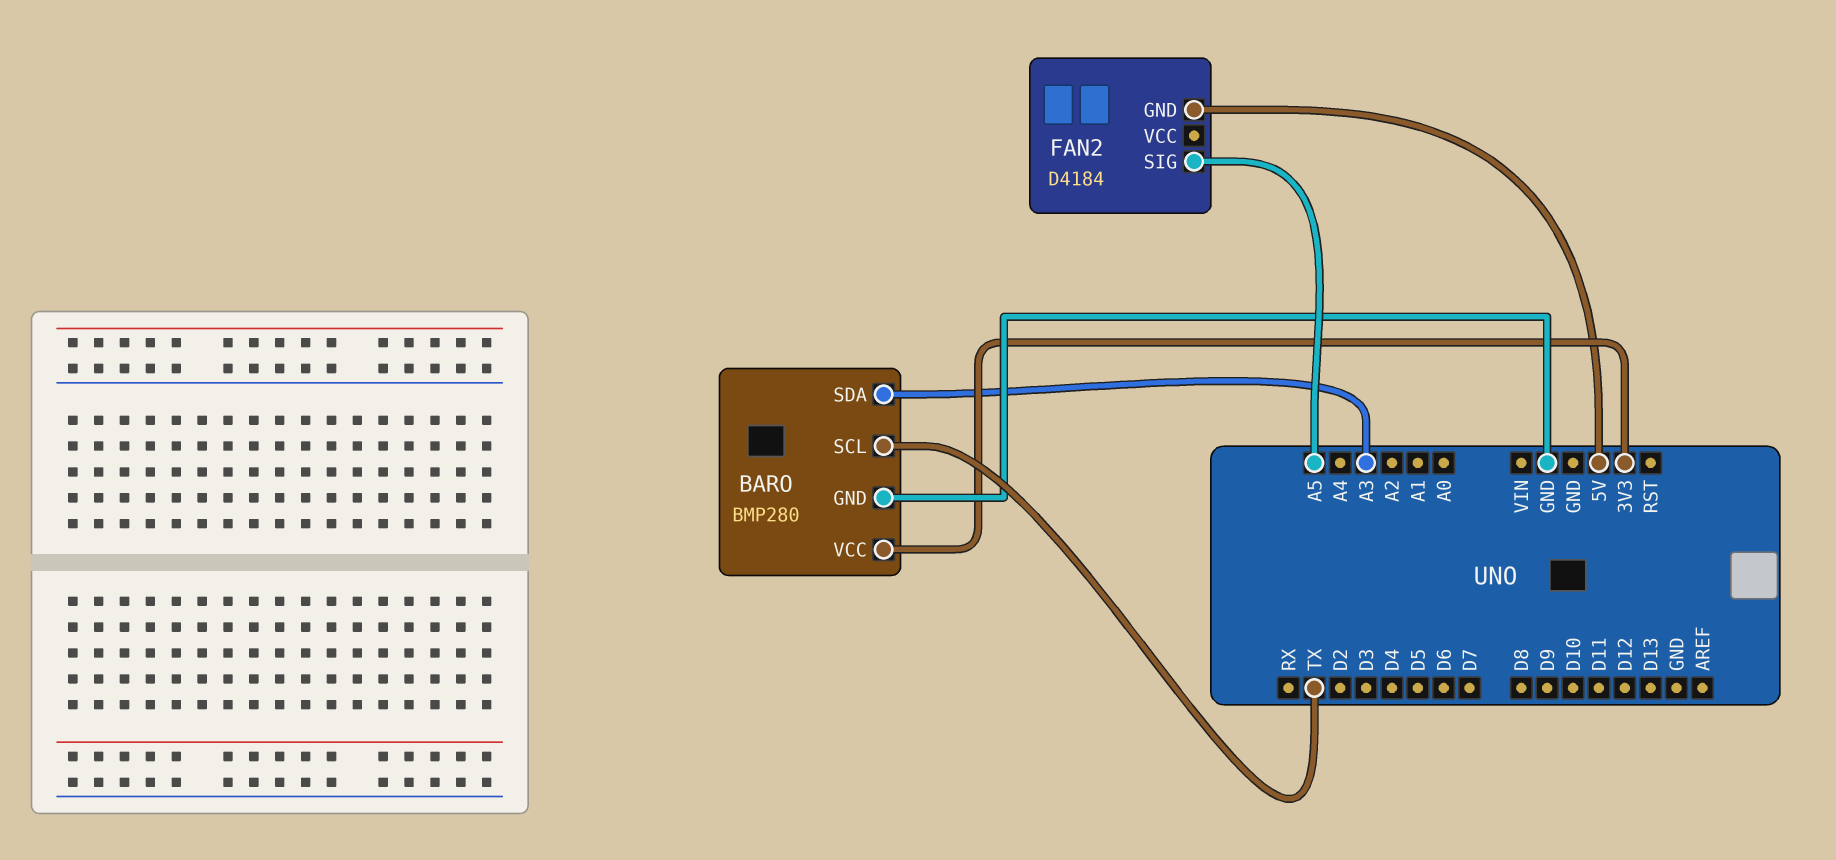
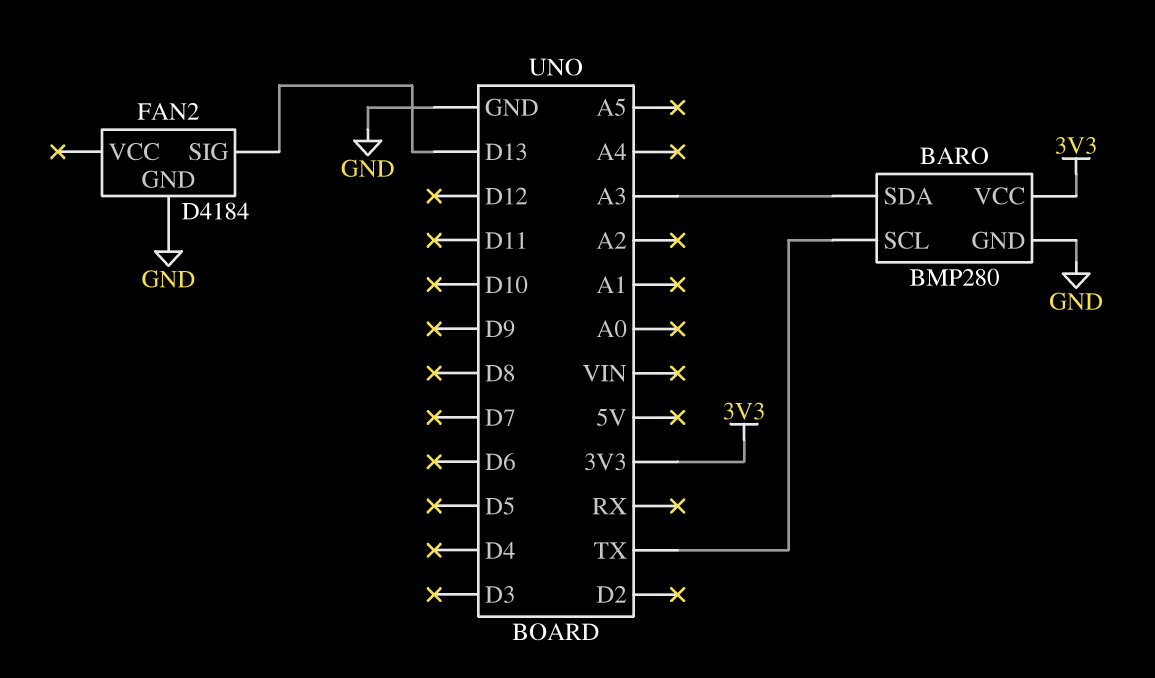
FAN2 pin GND: 5V -> GND
FAN2 pin SIG: A5 -> D13

